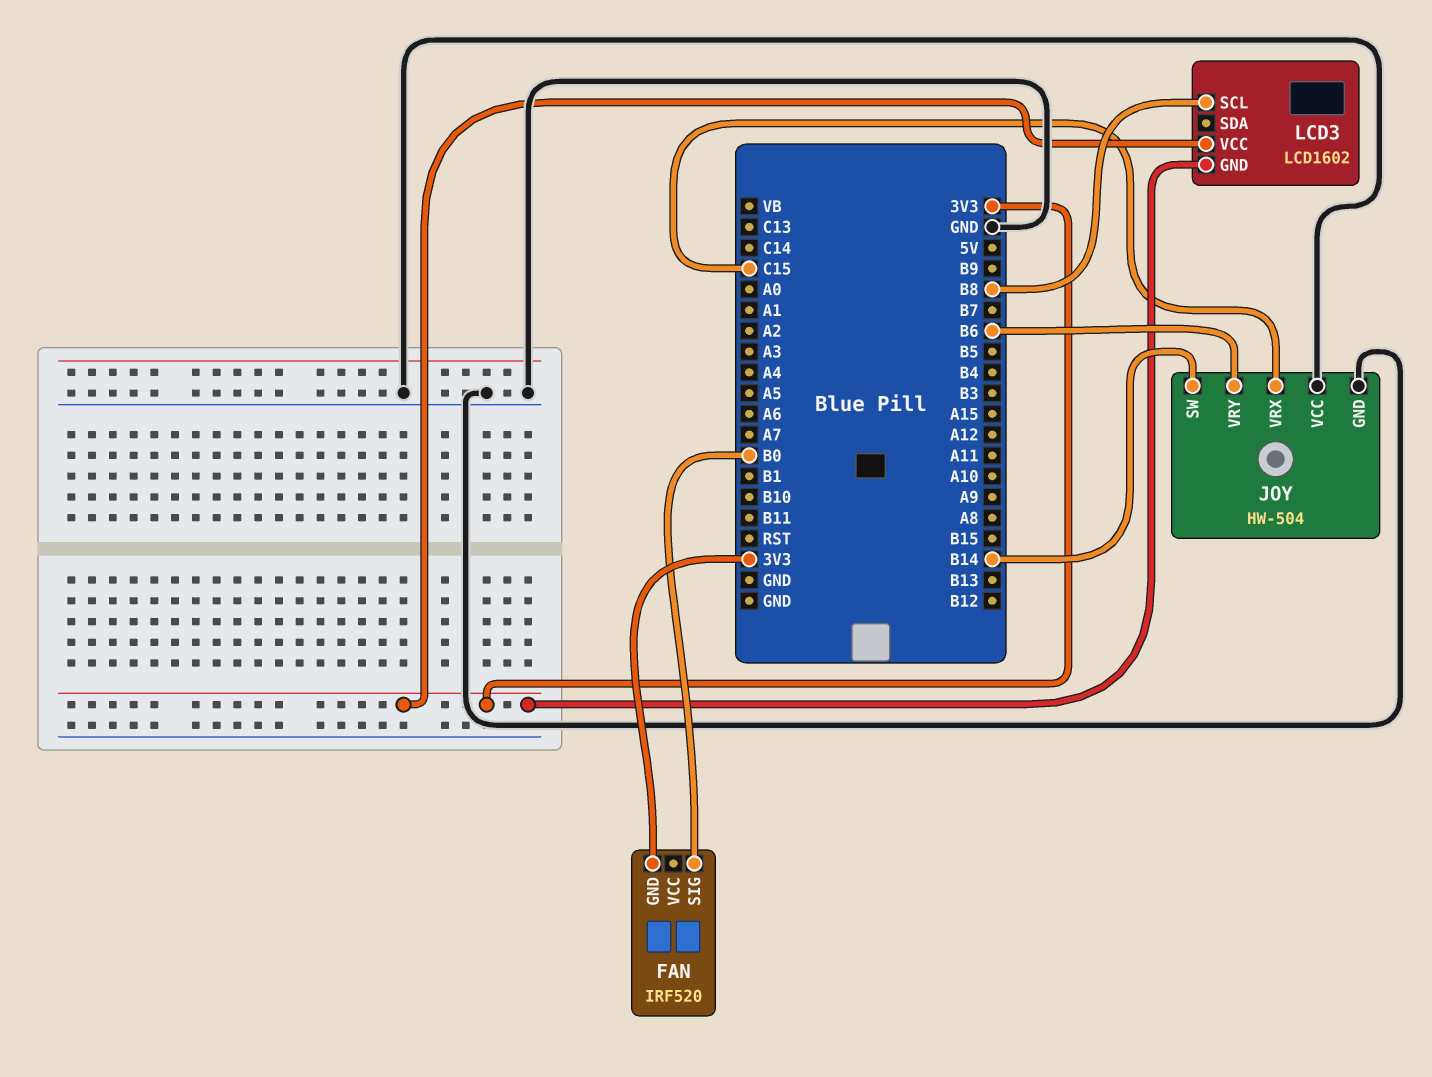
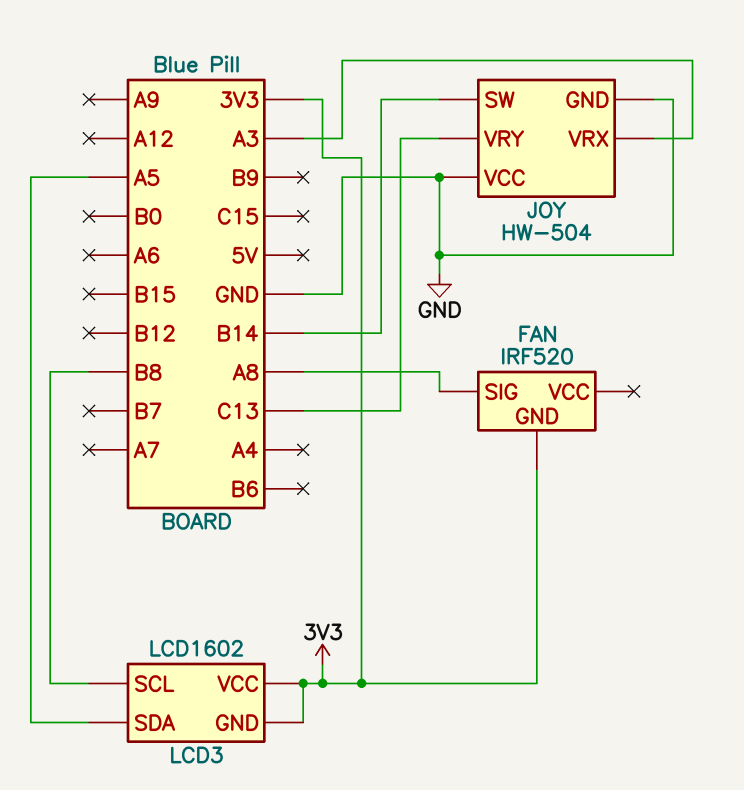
FAN pin SIG: B0 -> A8
JOY pin VRX: C15 -> A3
JOY pin VRY: B6 -> C13
LCD3 pin SDA: none -> A5

